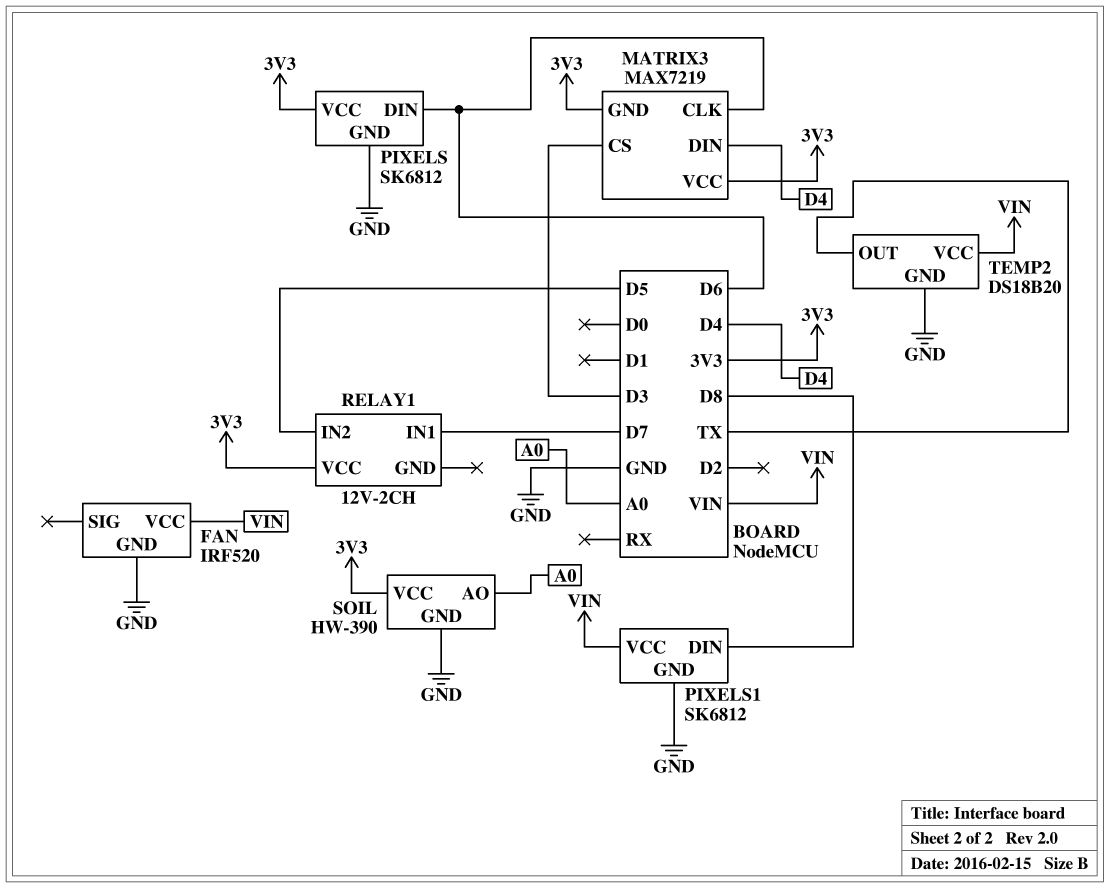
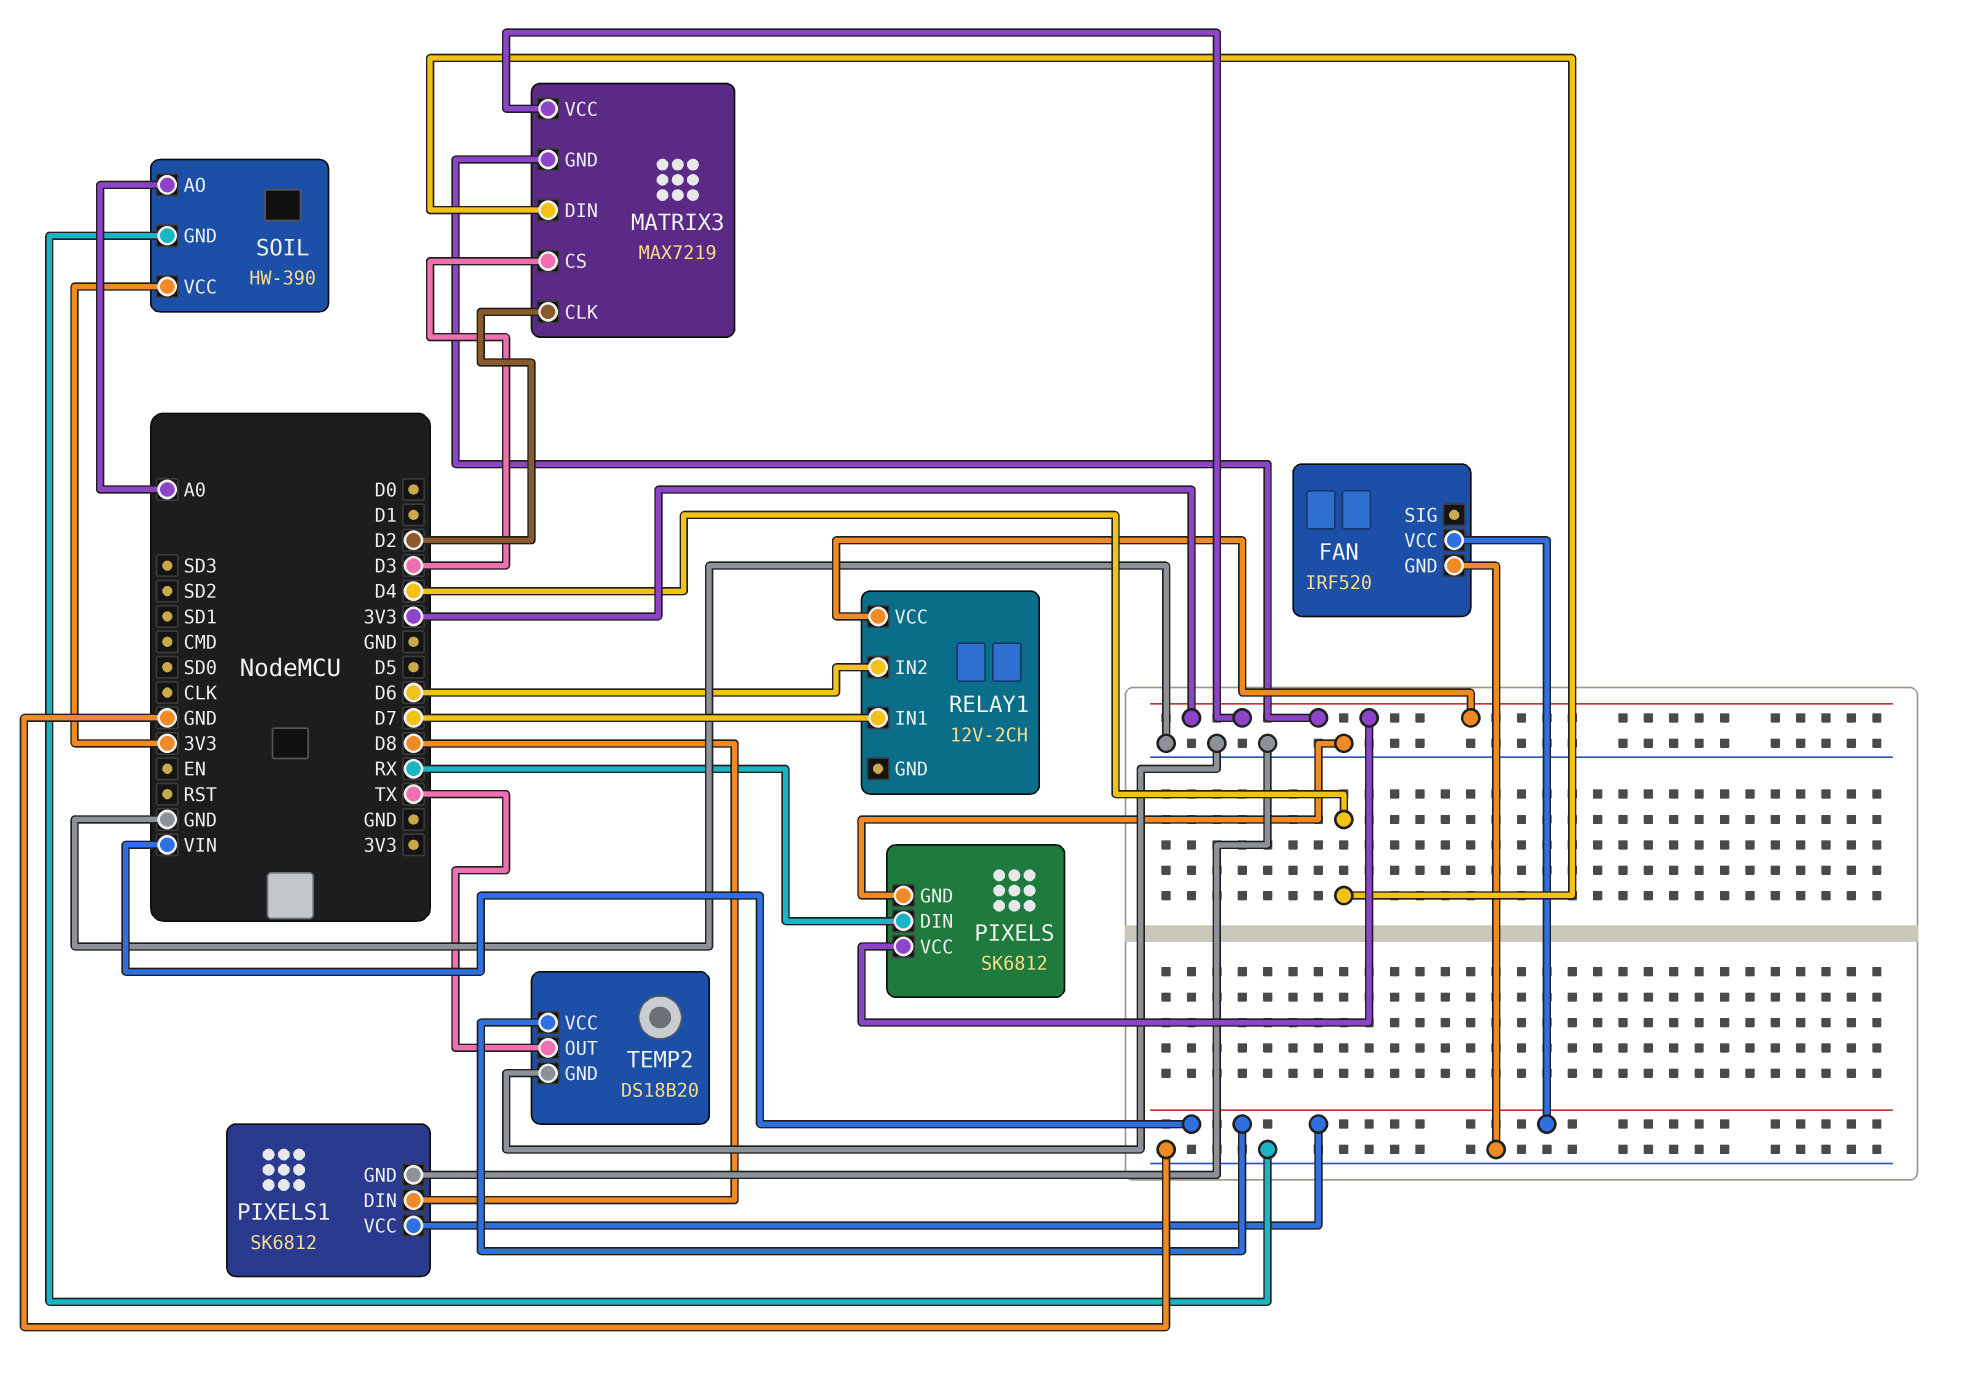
MATRIX3 pin CLK: D6 -> D2
PIXELS pin DIN: D6 -> RX
RELAY1 pin IN2: D5 -> D6

